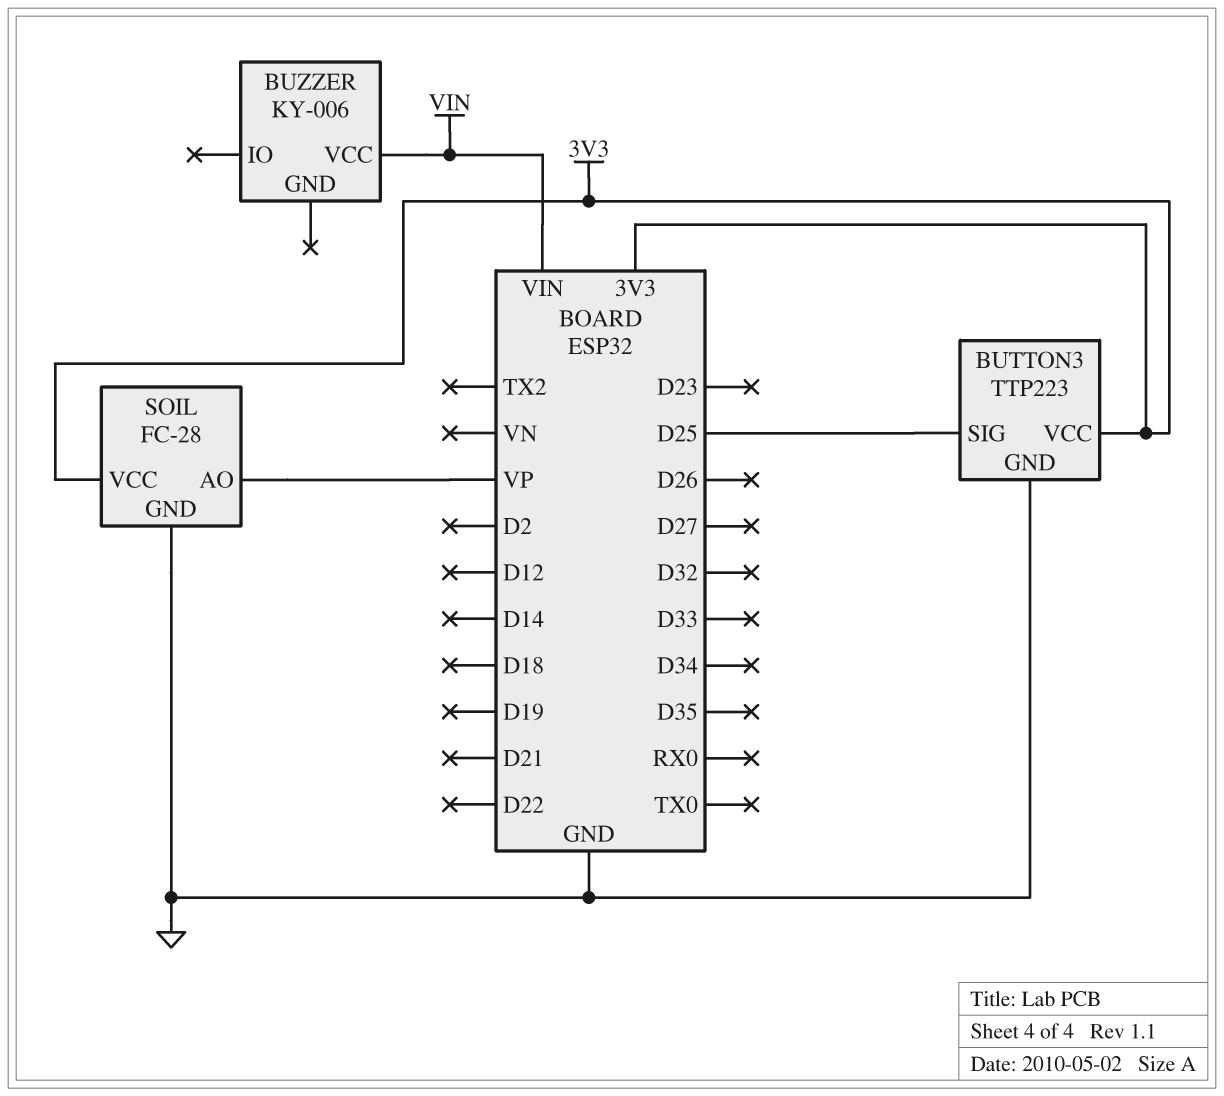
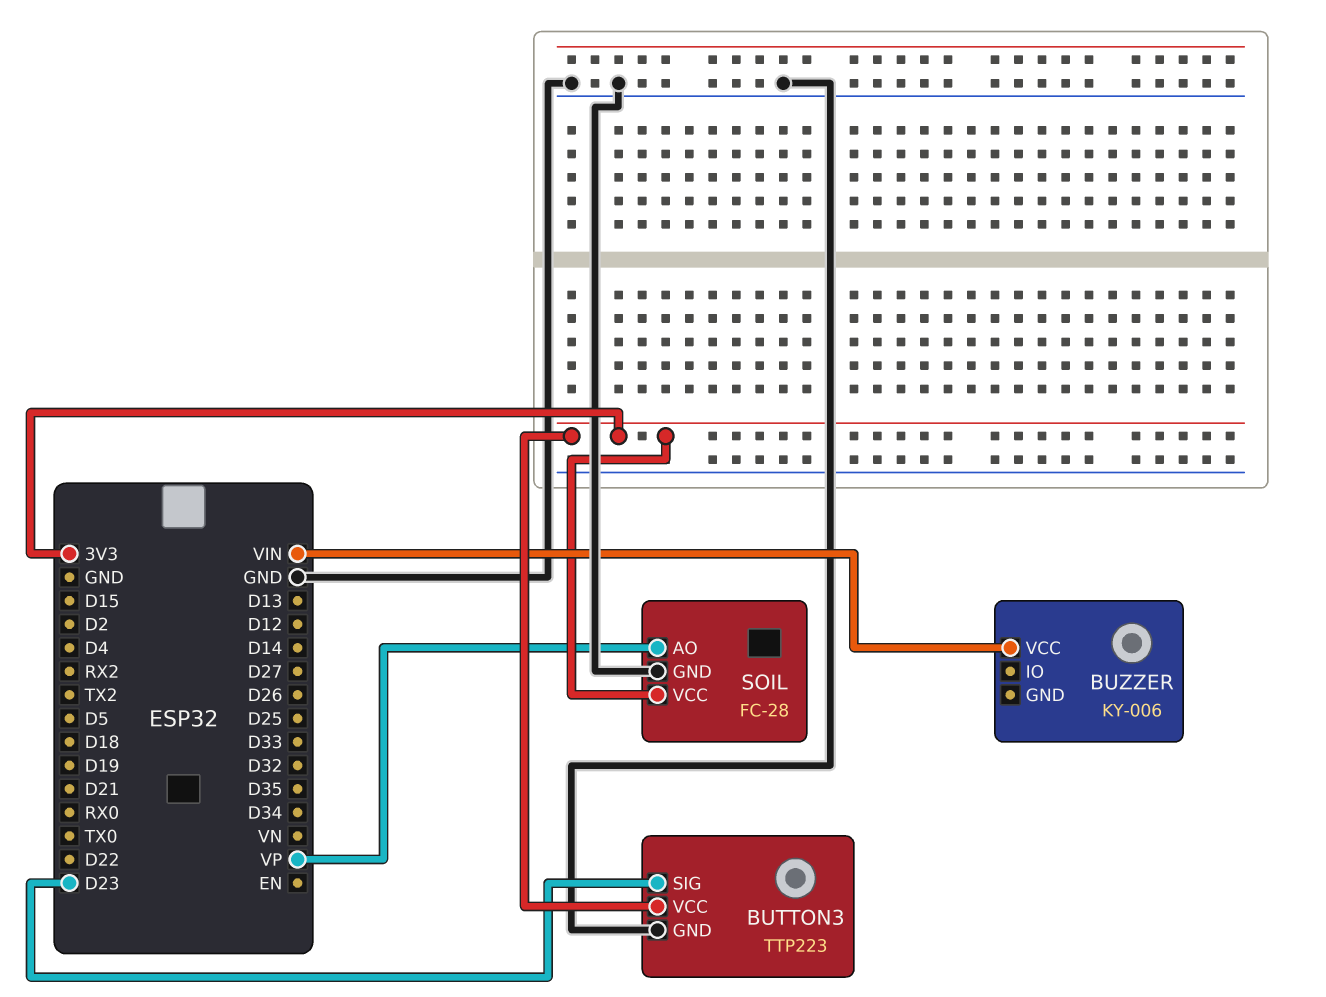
BUTTON3 pin SIG: D25 -> D23

